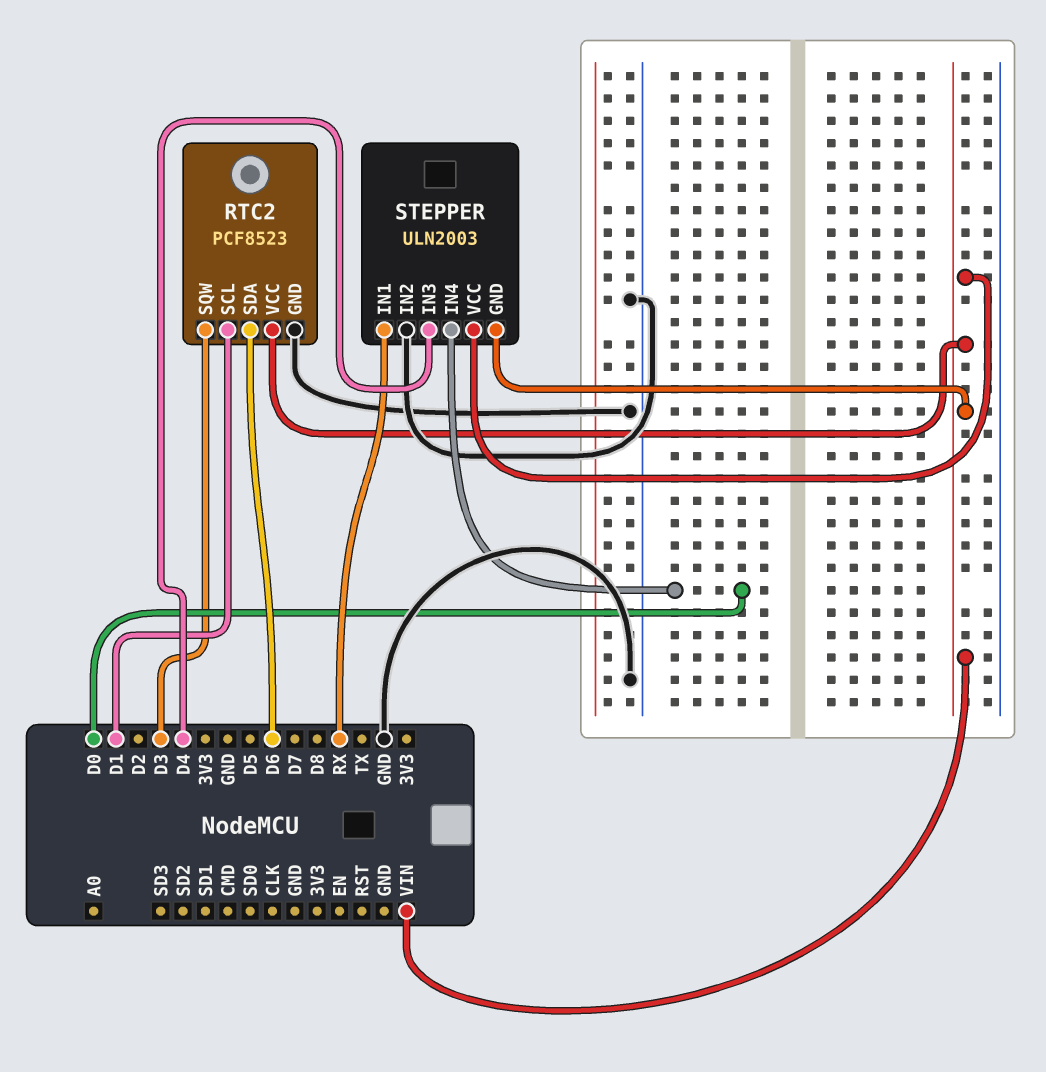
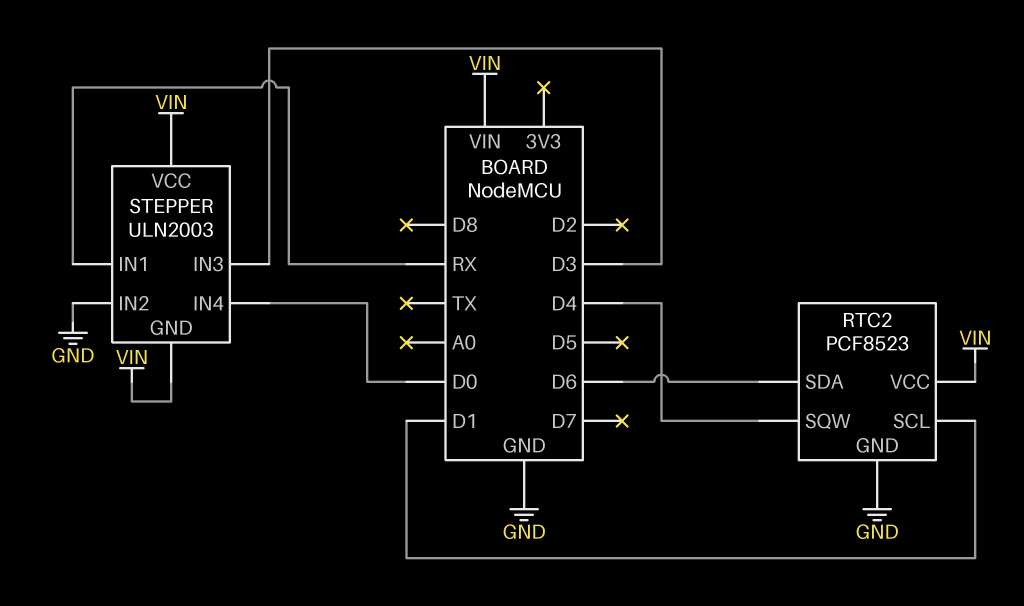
RTC2 pin SQW: D3 -> D4
STEPPER pin IN3: D4 -> D3

